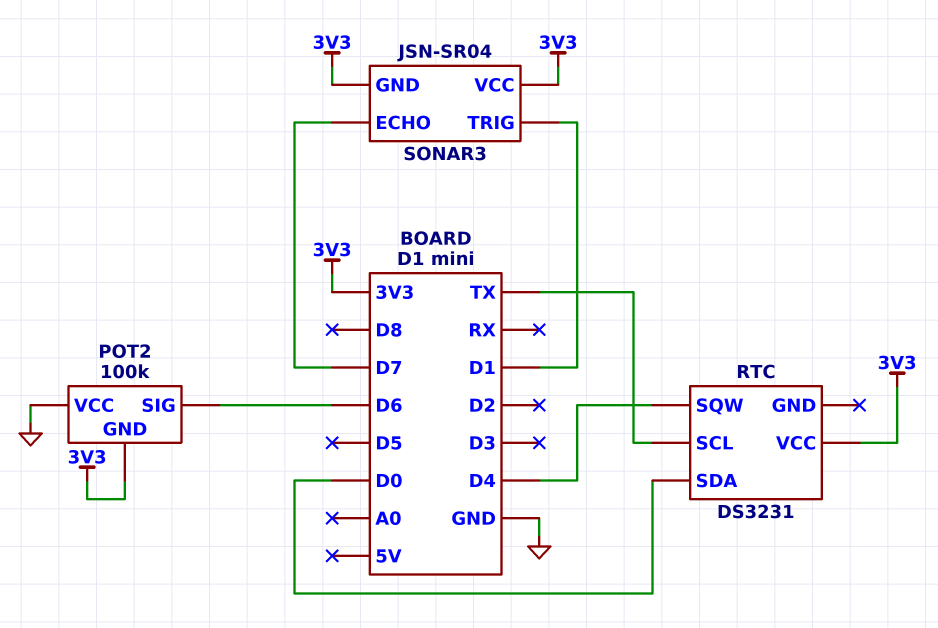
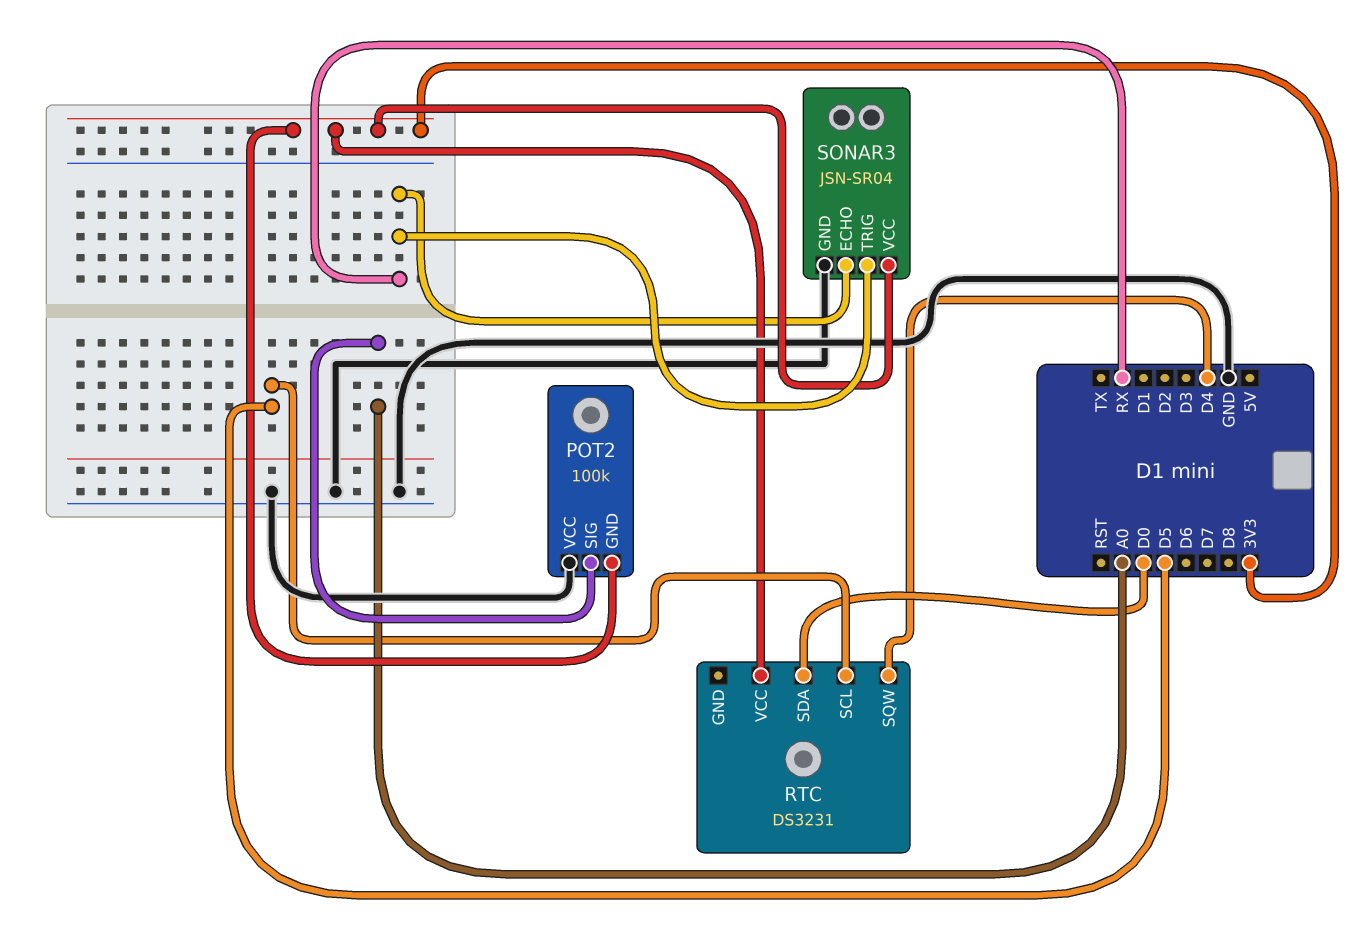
POT2 pin SIG: D6 -> A0
RTC pin SCL: TX -> D5
SONAR3 pin ECHO: D7 -> RX
SONAR3 pin GND: 3V3 -> GND
SONAR3 pin TRIG: D1 -> RX

